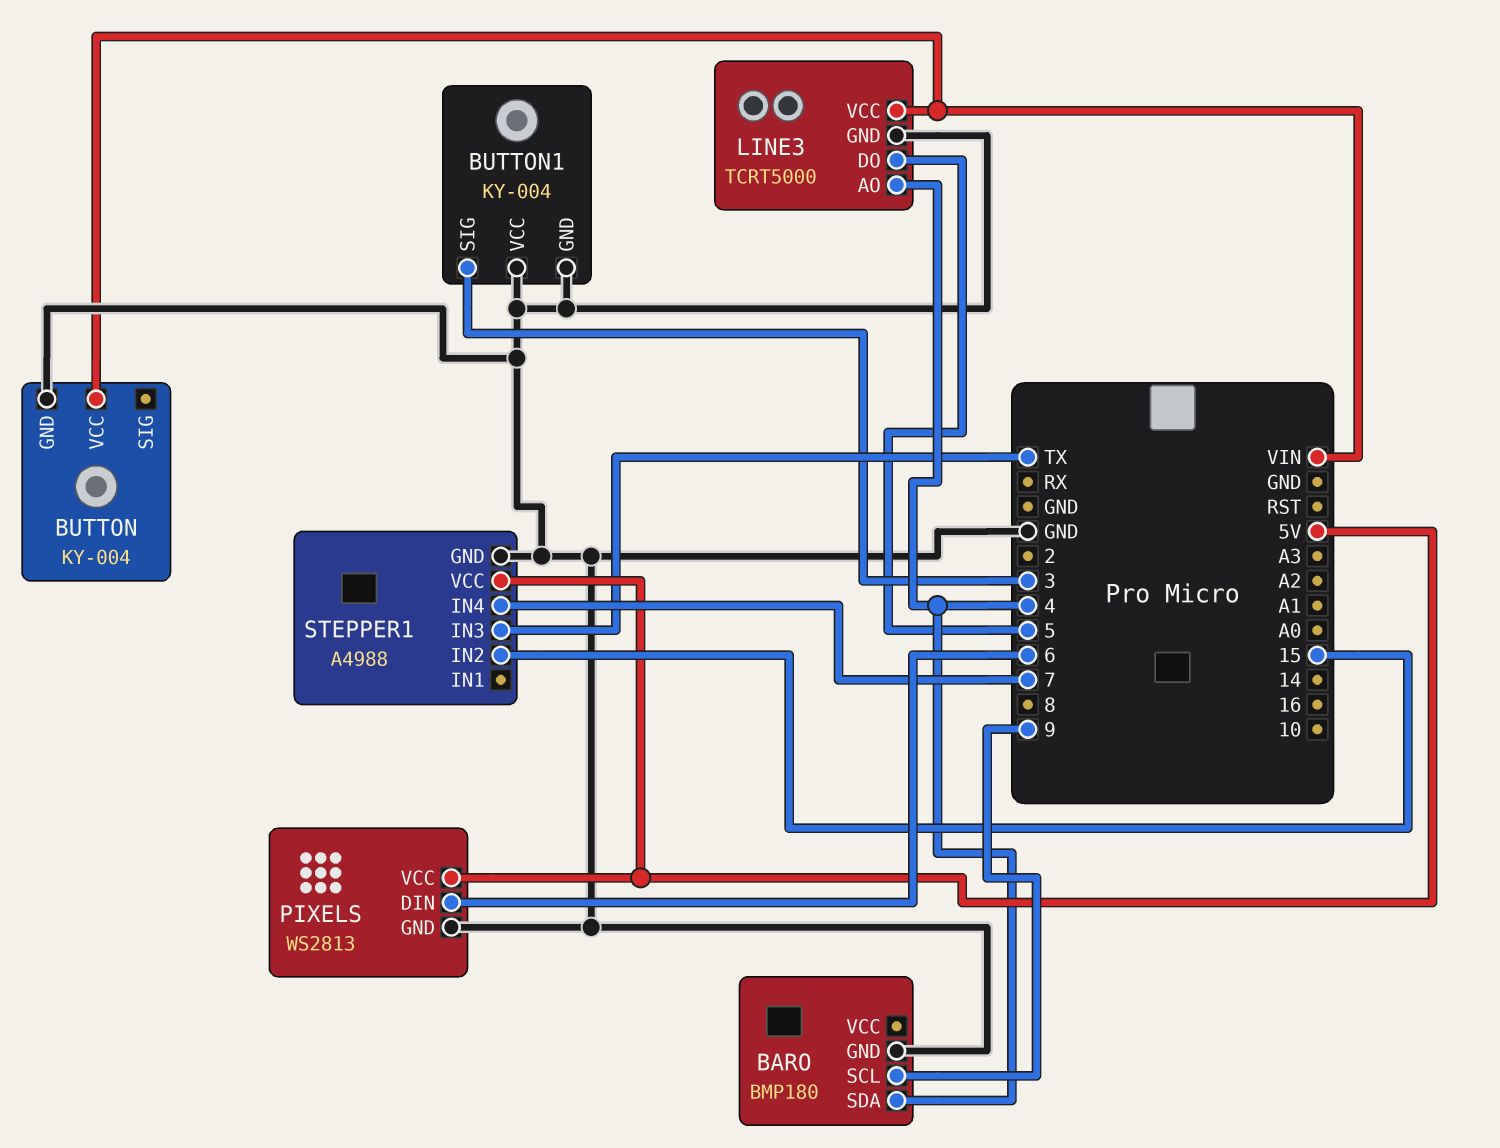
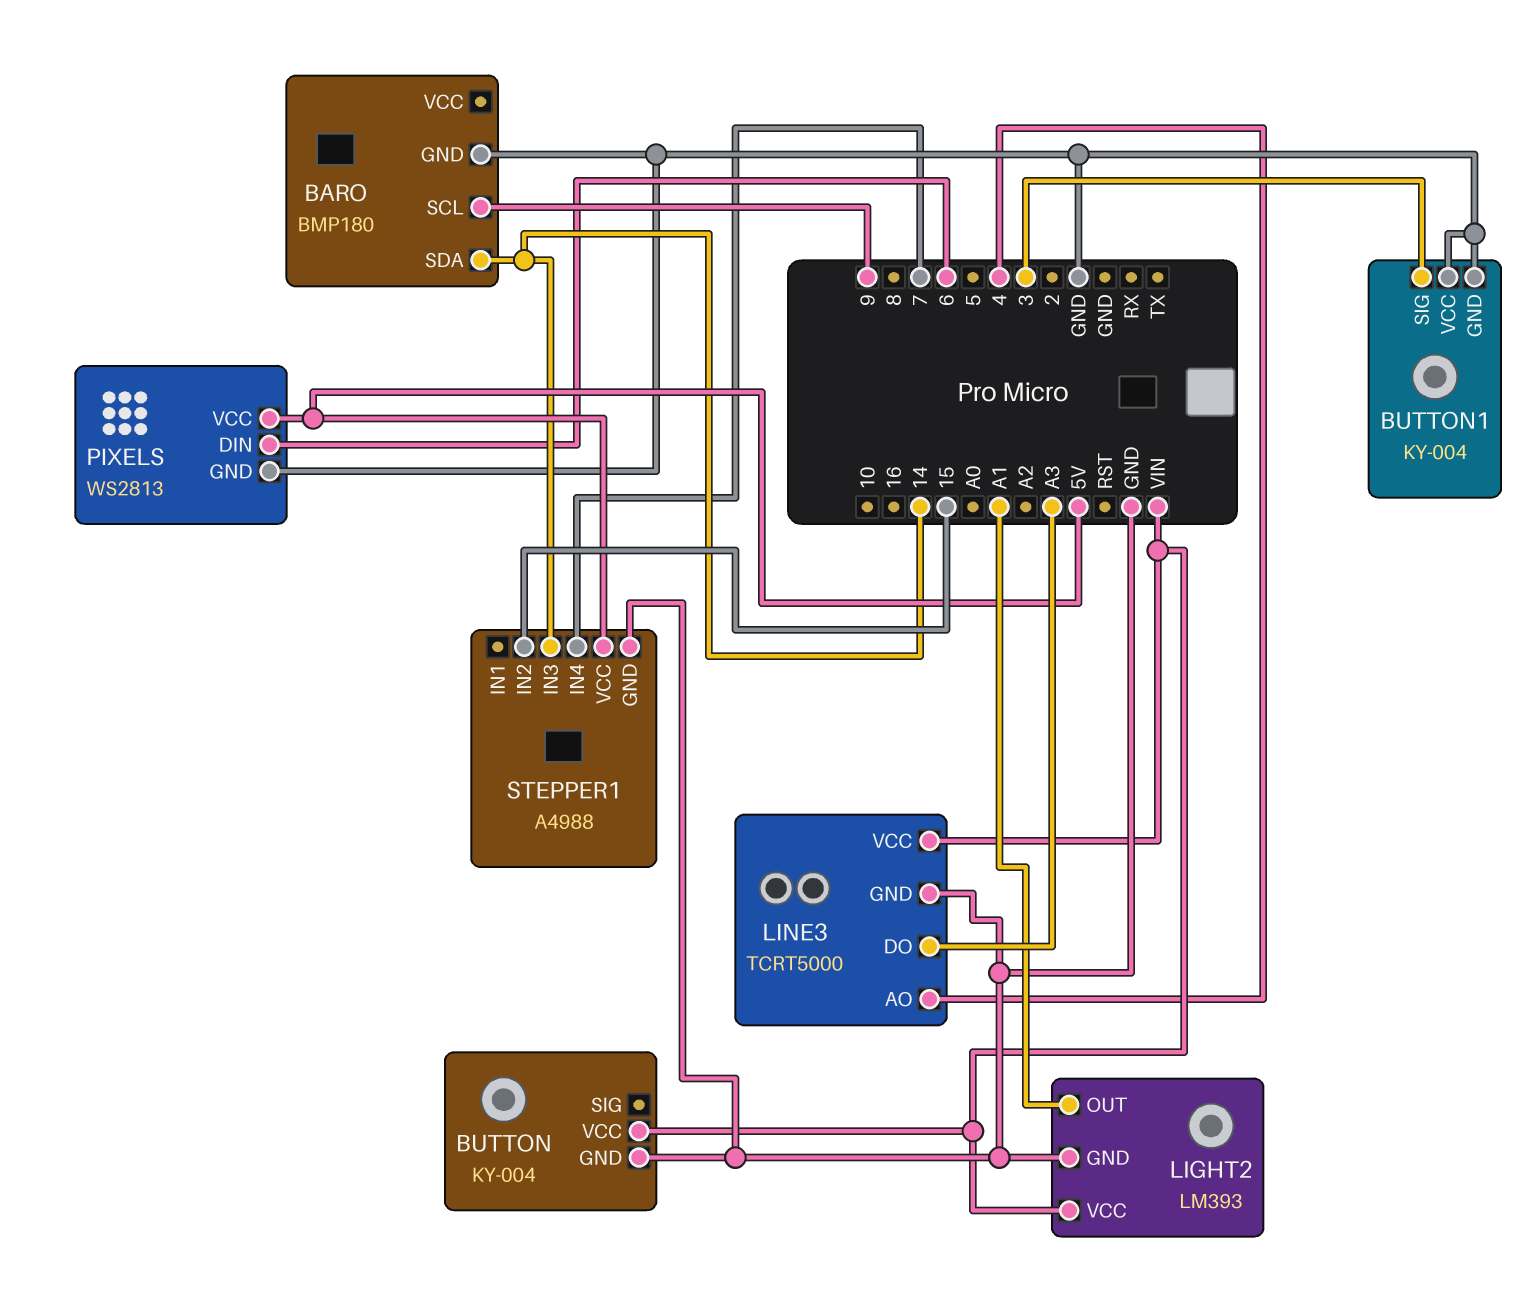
BARO pin SDA: 4 -> 14
LIGHT2: none -> LM393
LIGHT2 pin GND: none -> GND
LIGHT2 pin OUT: none -> A1
LIGHT2 pin VCC: none -> VIN
LINE3 pin DO: 5 -> A3
STEPPER1 pin IN3: TX -> 14

